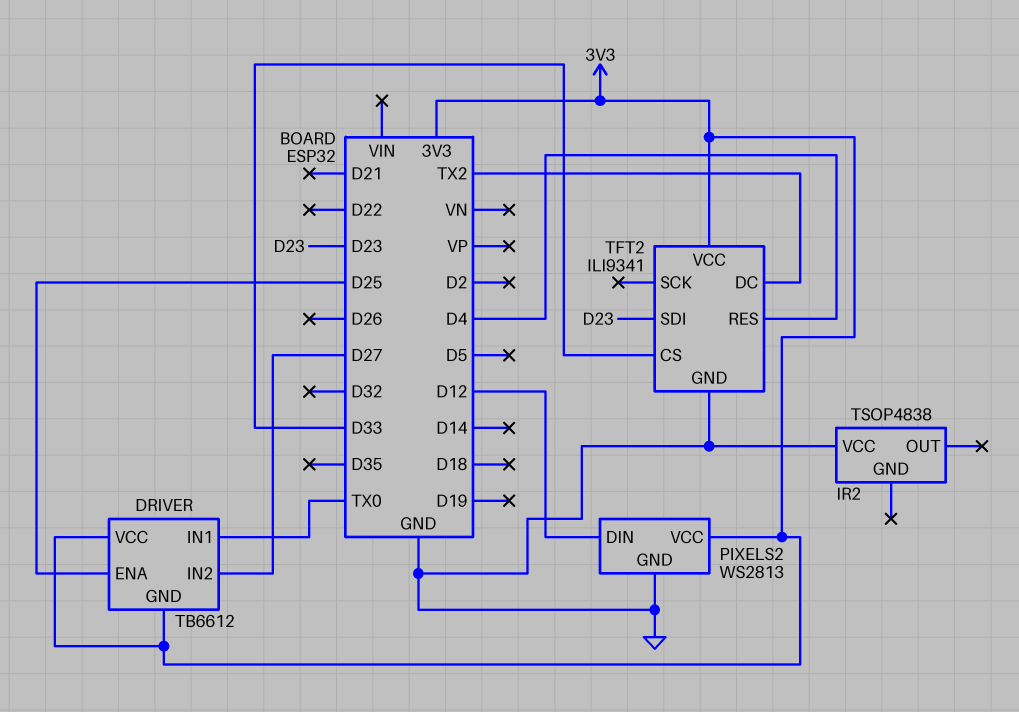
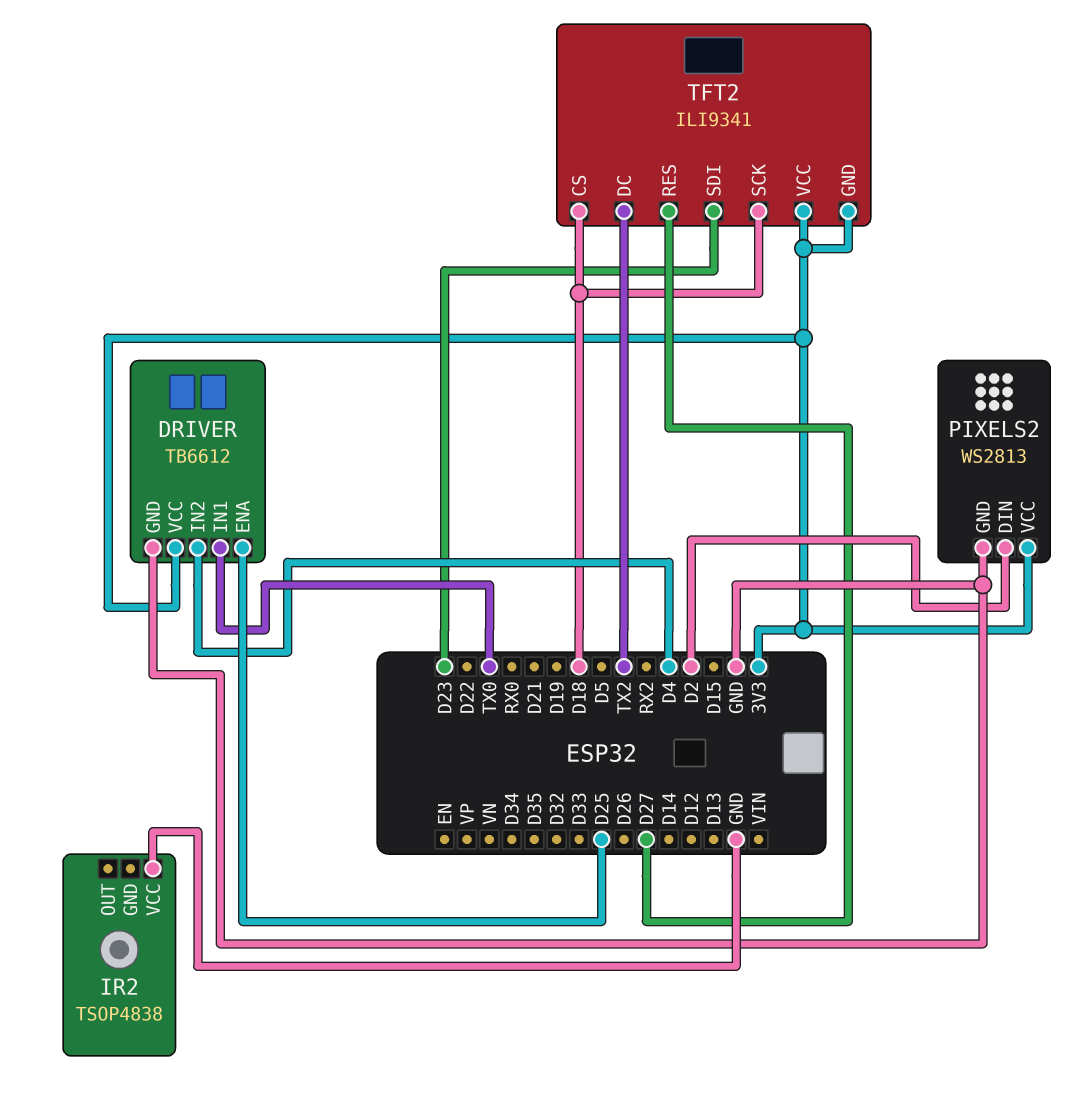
DRIVER pin GND: 3V3 -> GND
DRIVER pin IN2: D27 -> D4
PIXELS2 pin DIN: D12 -> D2
TFT2 pin CS: D33 -> D18
TFT2 pin GND: GND -> 3V3
TFT2 pin RES: D4 -> D27
TFT2 pin SCK: none -> D18

